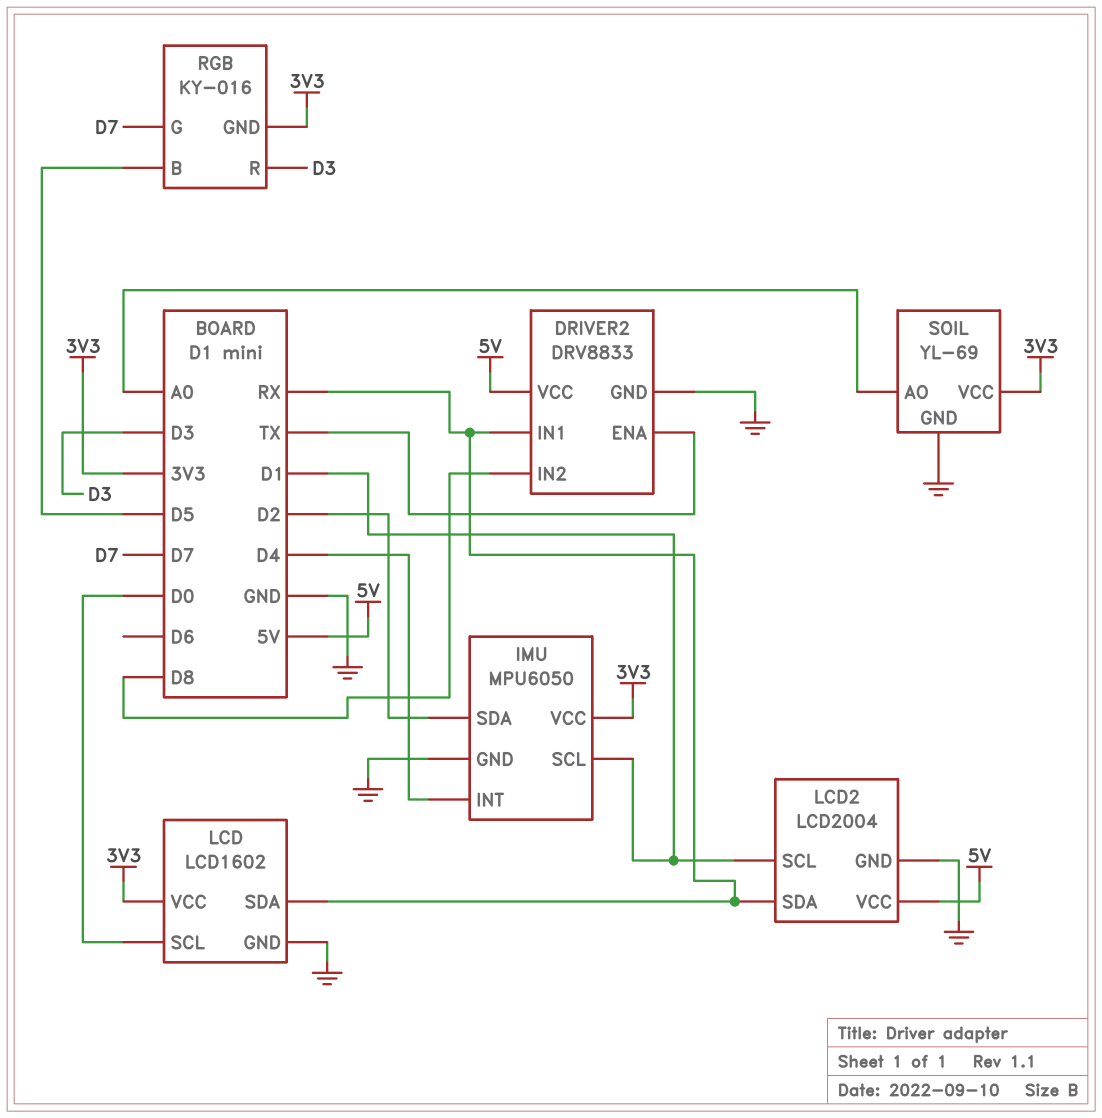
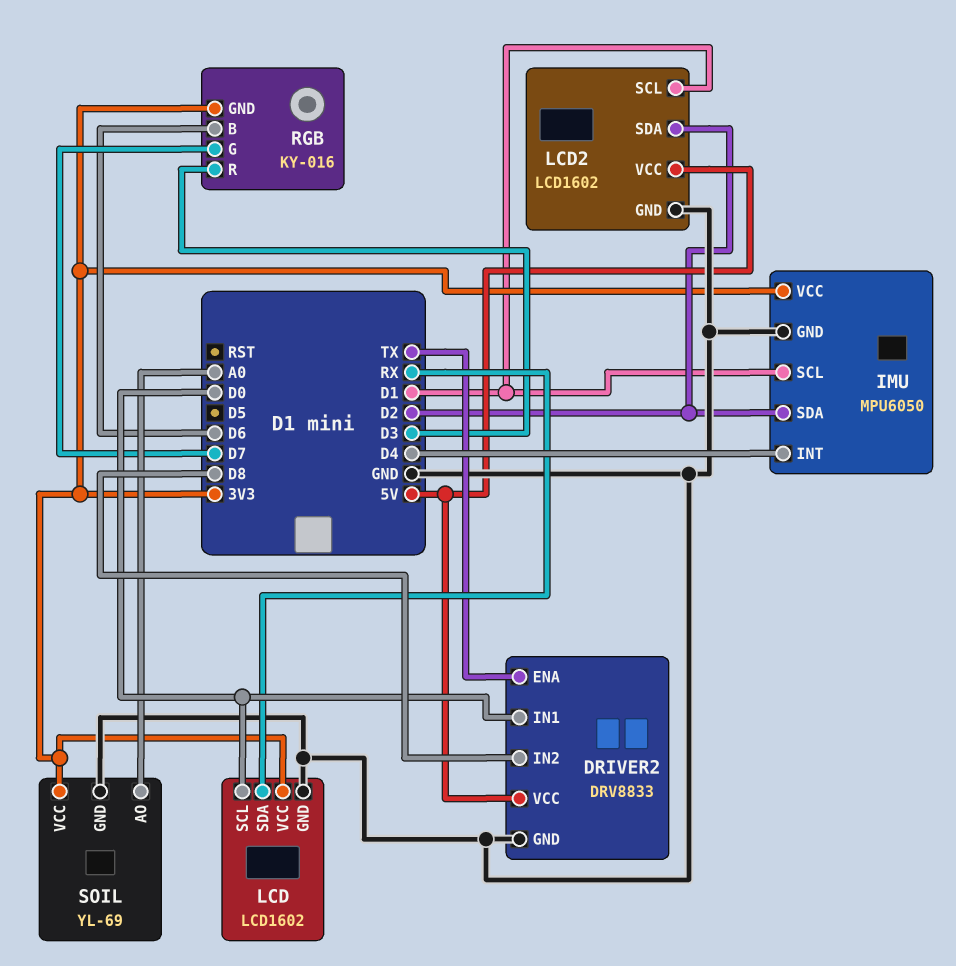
DRIVER2 pin IN1: RX -> D0
LCD2: LCD2004 -> LCD1602
LCD2 pin SDA: RX -> D2
RGB pin B: D5 -> D6

